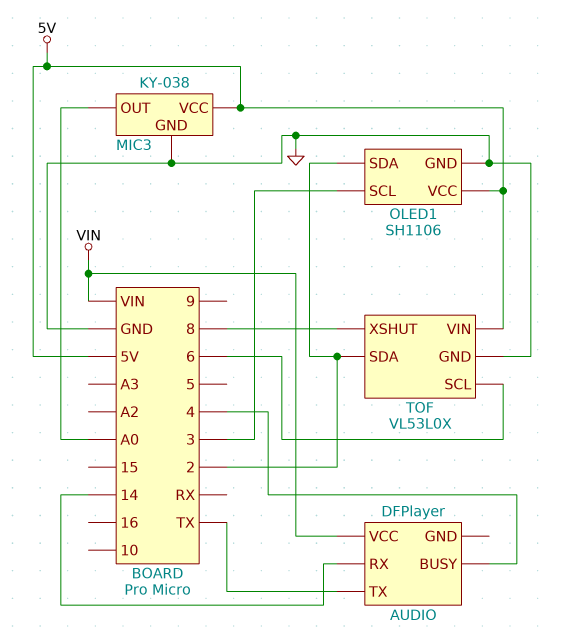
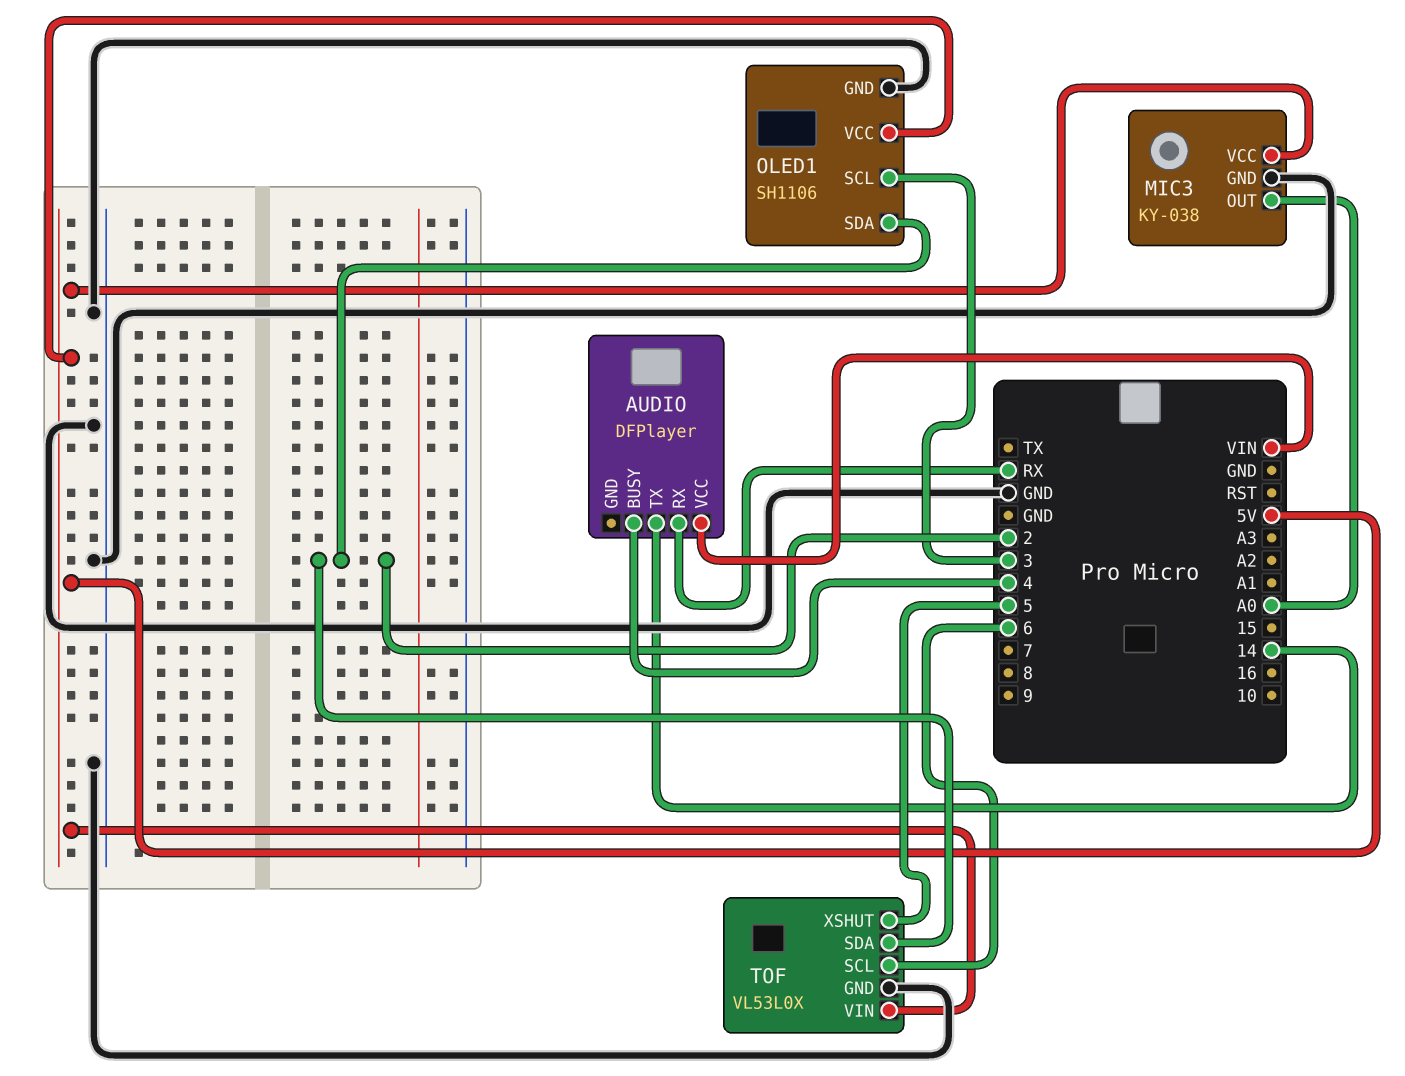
AUDIO pin RX: 14 -> RX
AUDIO pin TX: TX -> 14
TOF pin XSHUT: 8 -> 5

